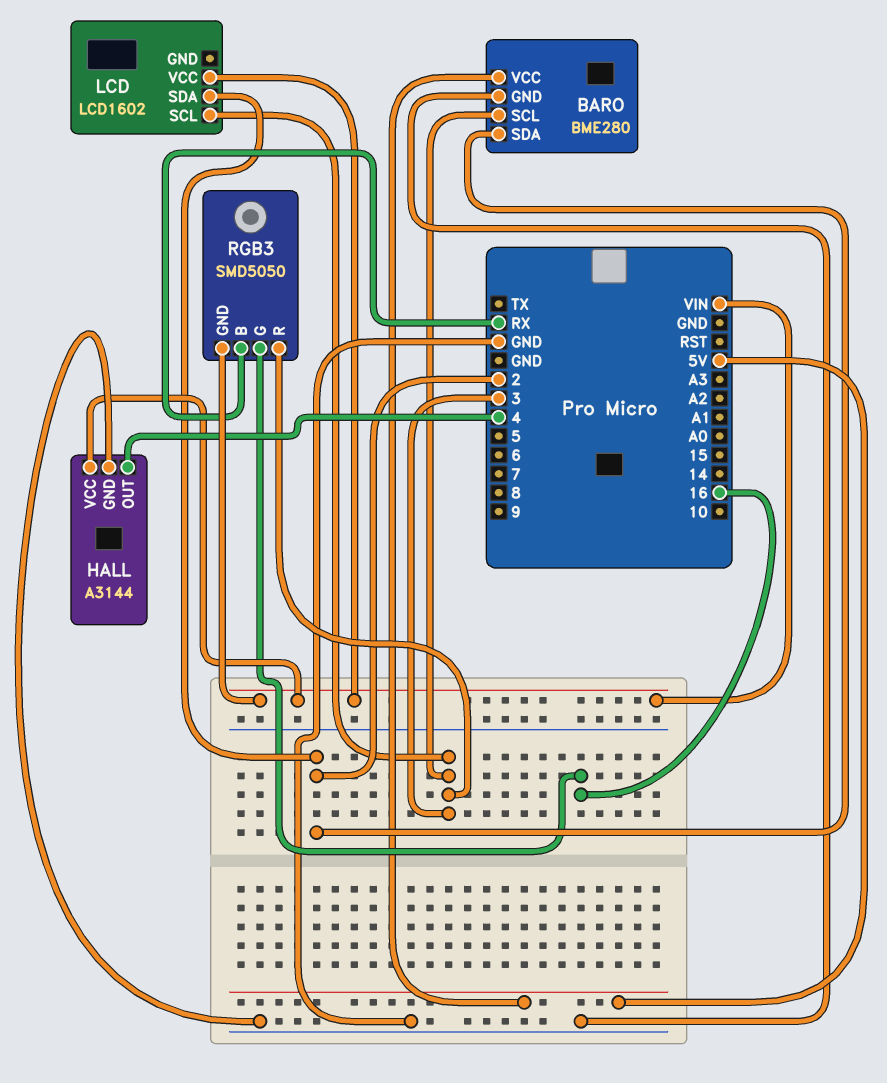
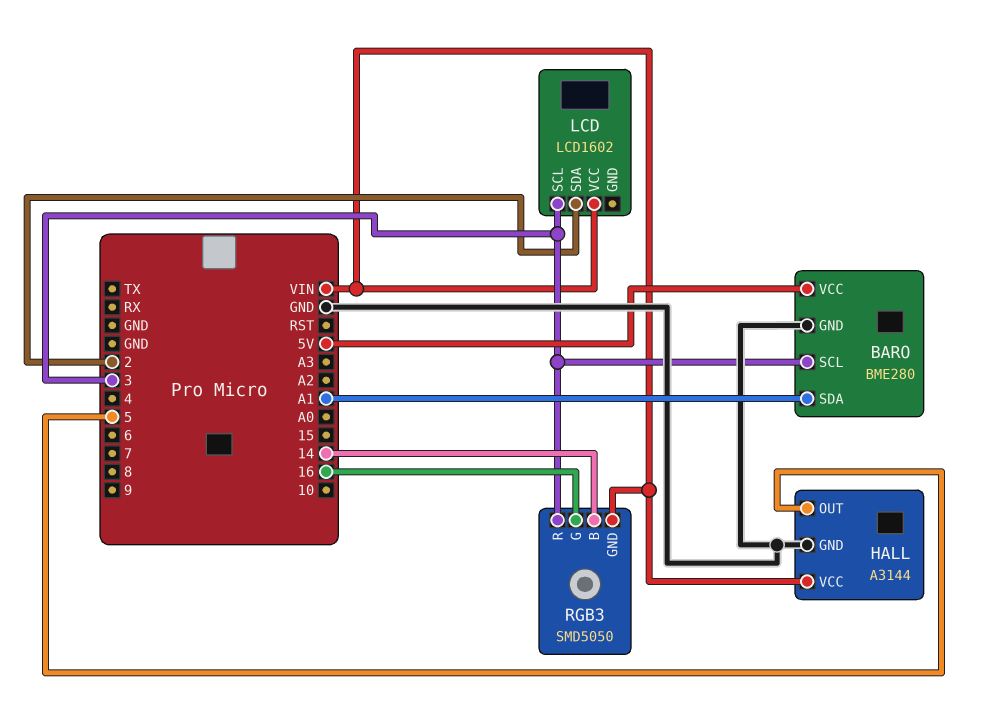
BARO pin SDA: 2 -> A1
HALL pin OUT: 4 -> 5
RGB3 pin B: RX -> 14

